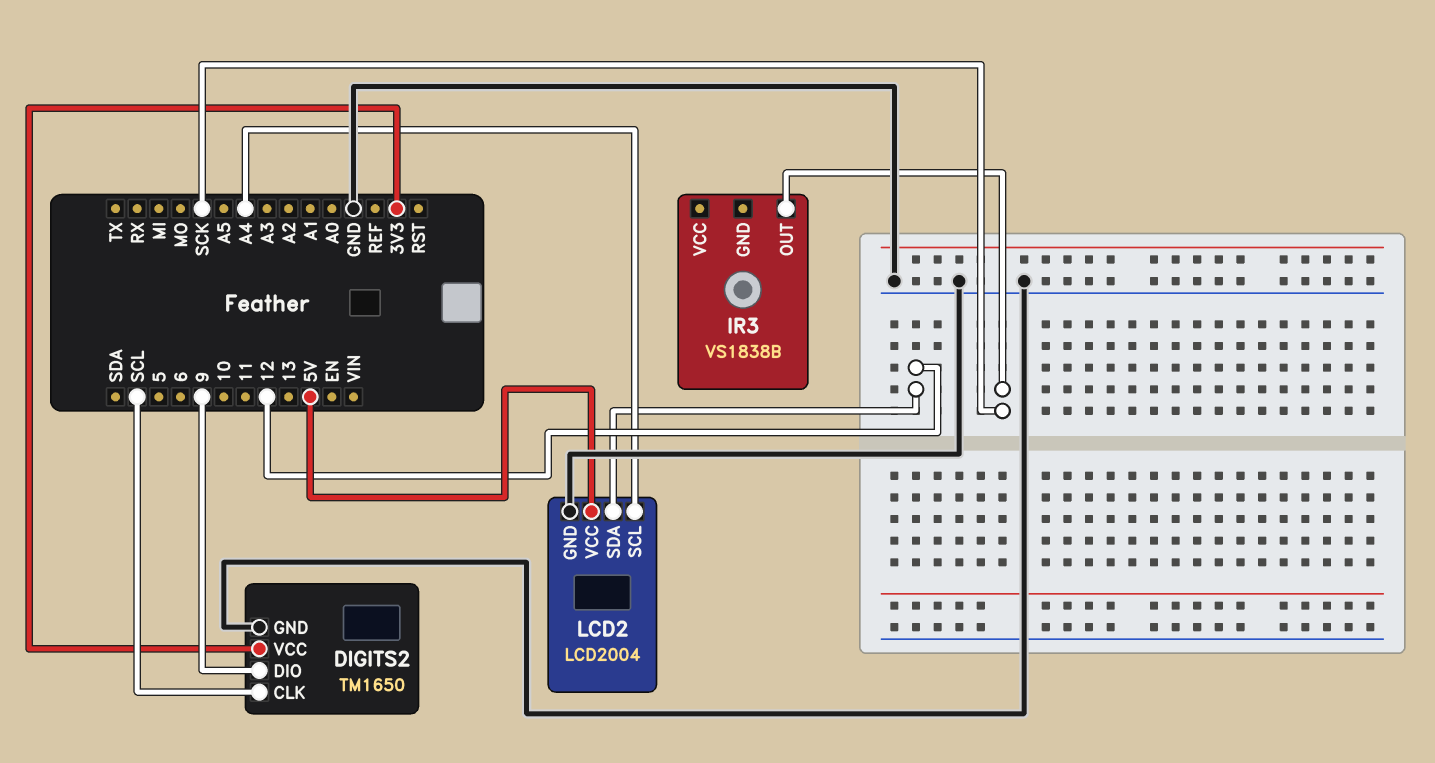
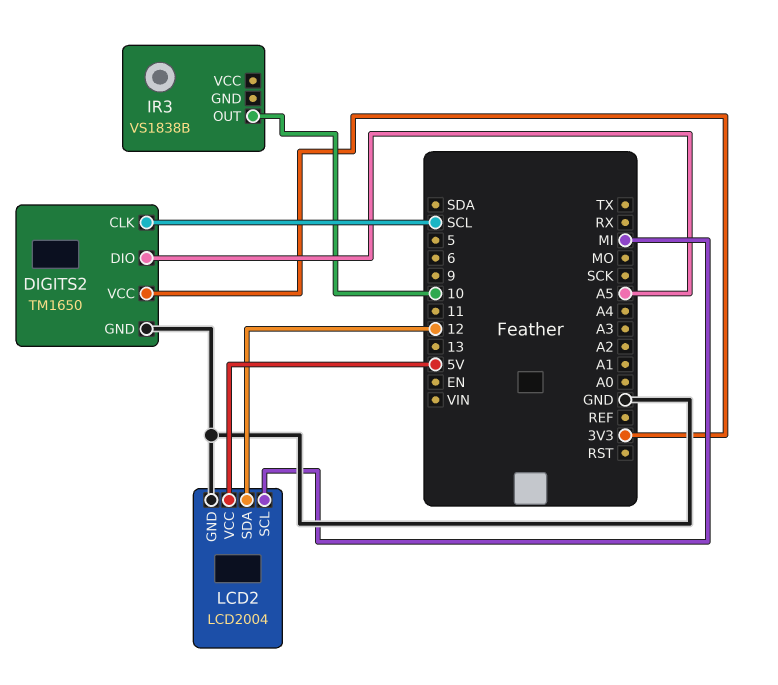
DIGITS2 pin DIO: 9 -> A5
IR3 pin OUT: SCK -> 10
LCD2 pin SCL: A4 -> MI

